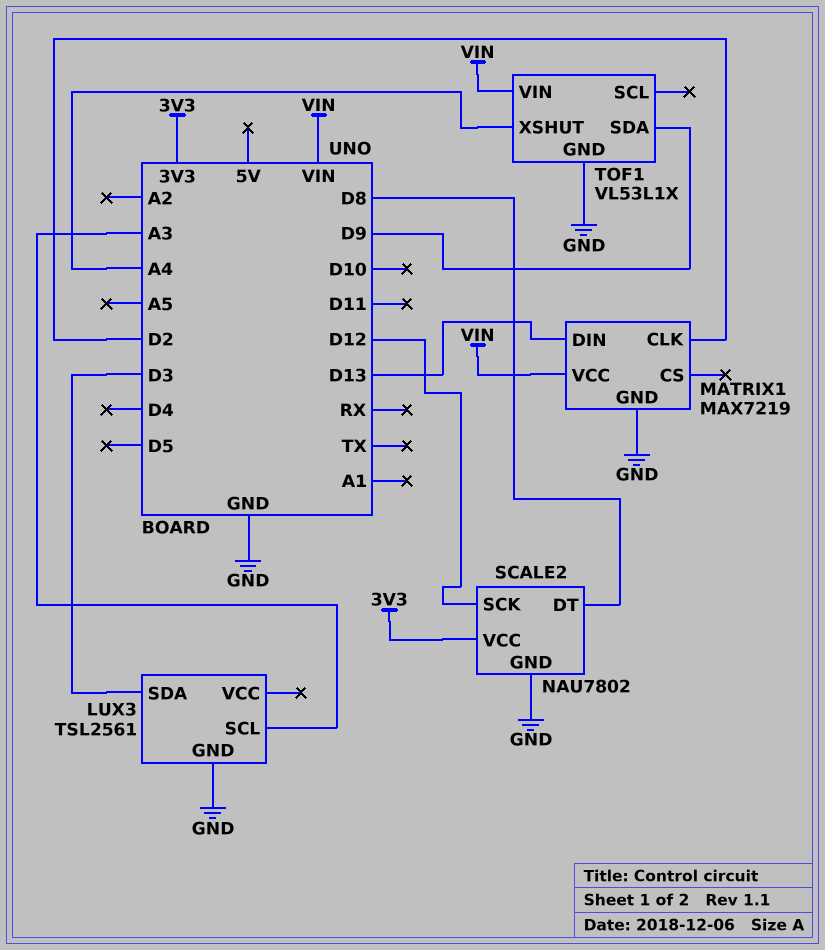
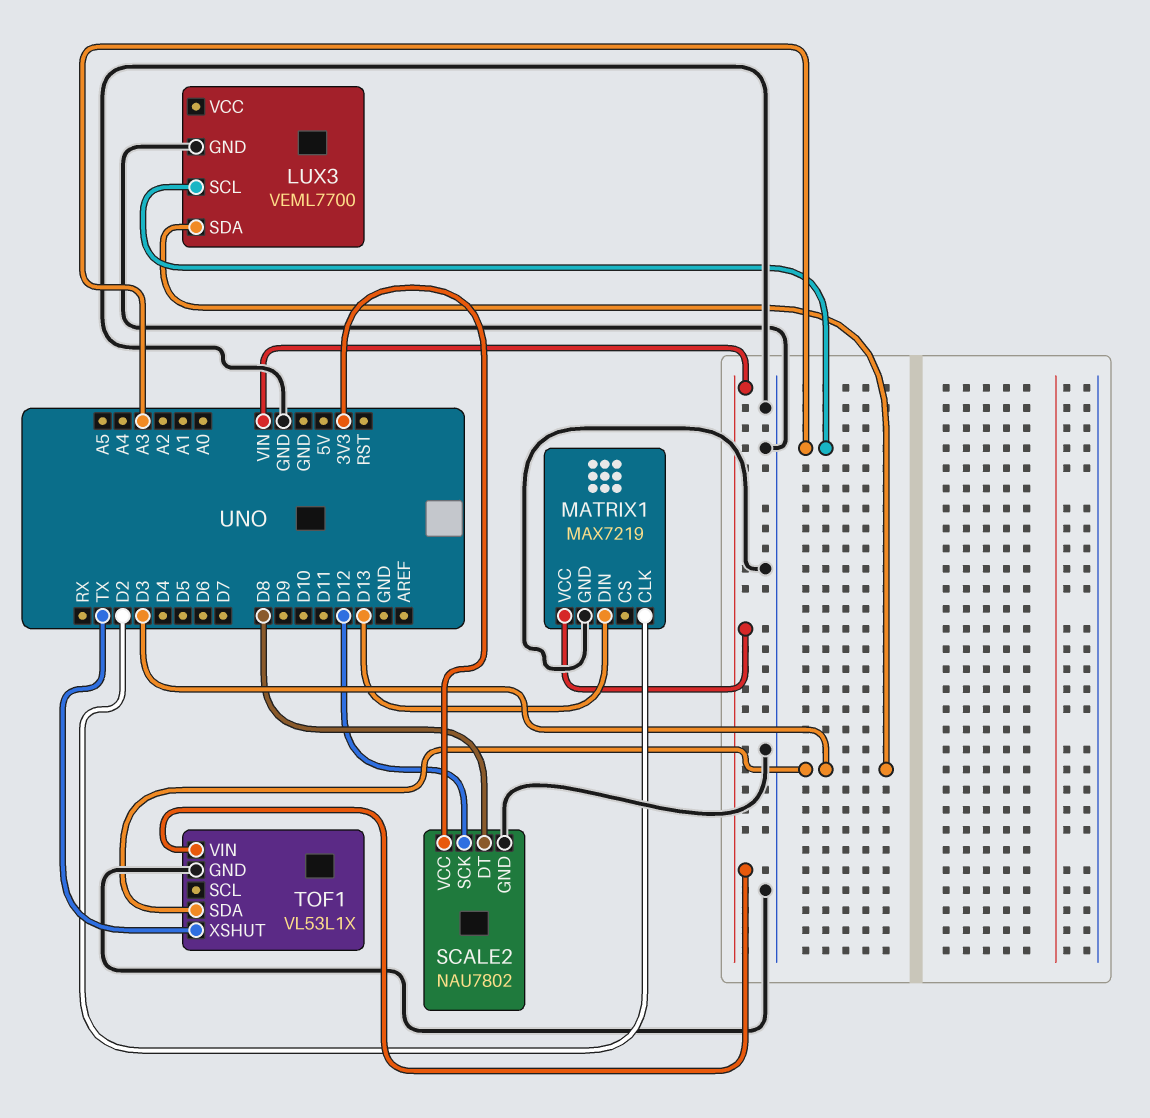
LUX3: TSL2561 -> VEML7700
TOF1 pin SDA: D9 -> D3
TOF1 pin XSHUT: A4 -> TX

